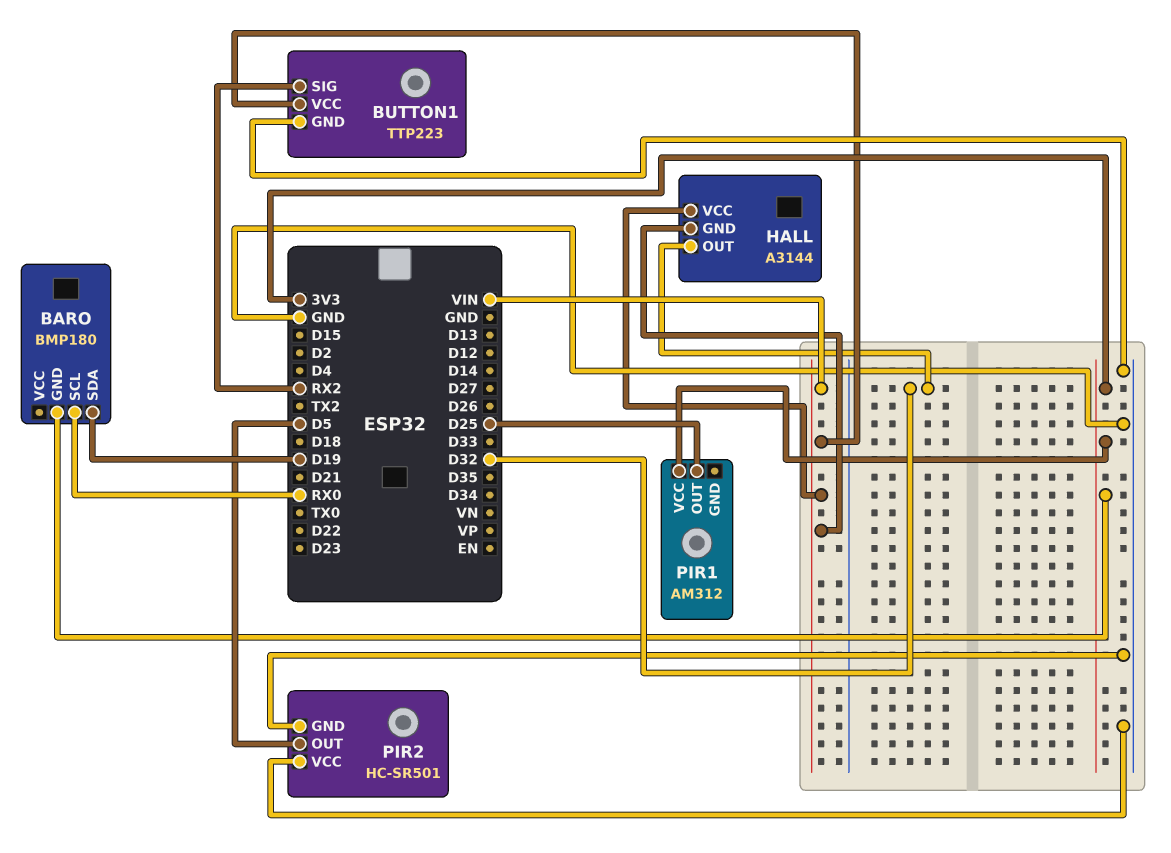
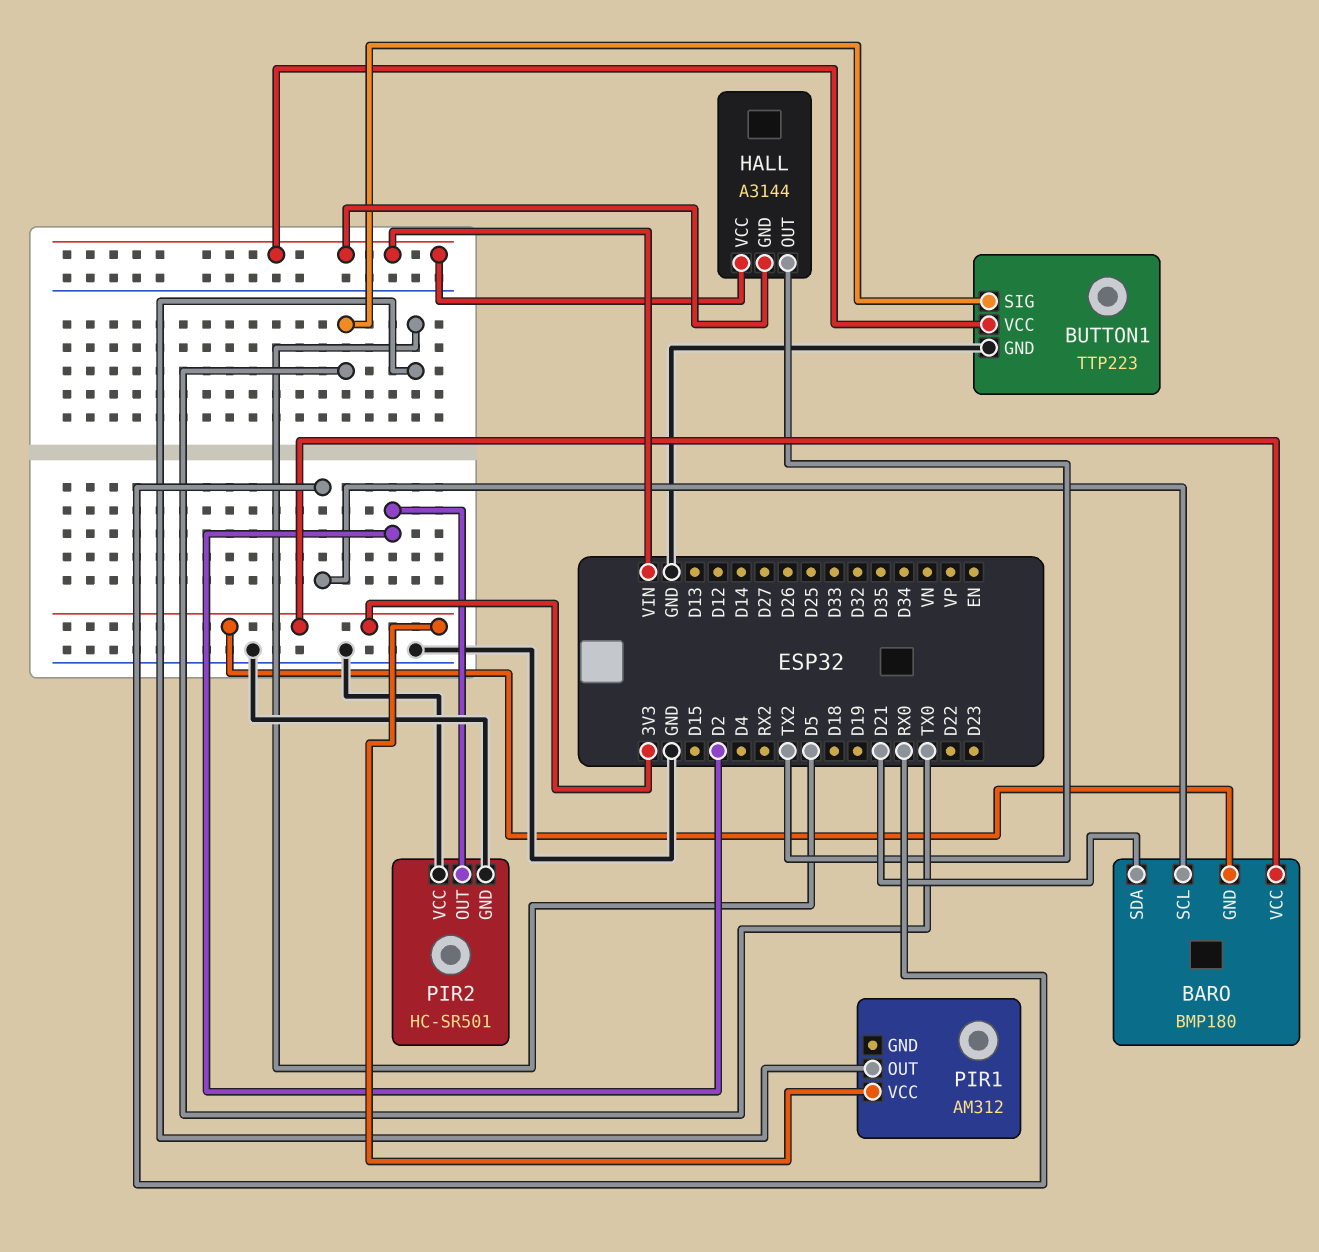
BARO pin SDA: D19 -> D21
BARO pin VCC: none -> 3V3
BUTTON1 pin SIG: RX2 -> TX0
HALL pin OUT: D32 -> TX2
PIR1 pin OUT: D25 -> D5
PIR2 pin OUT: D5 -> D2

